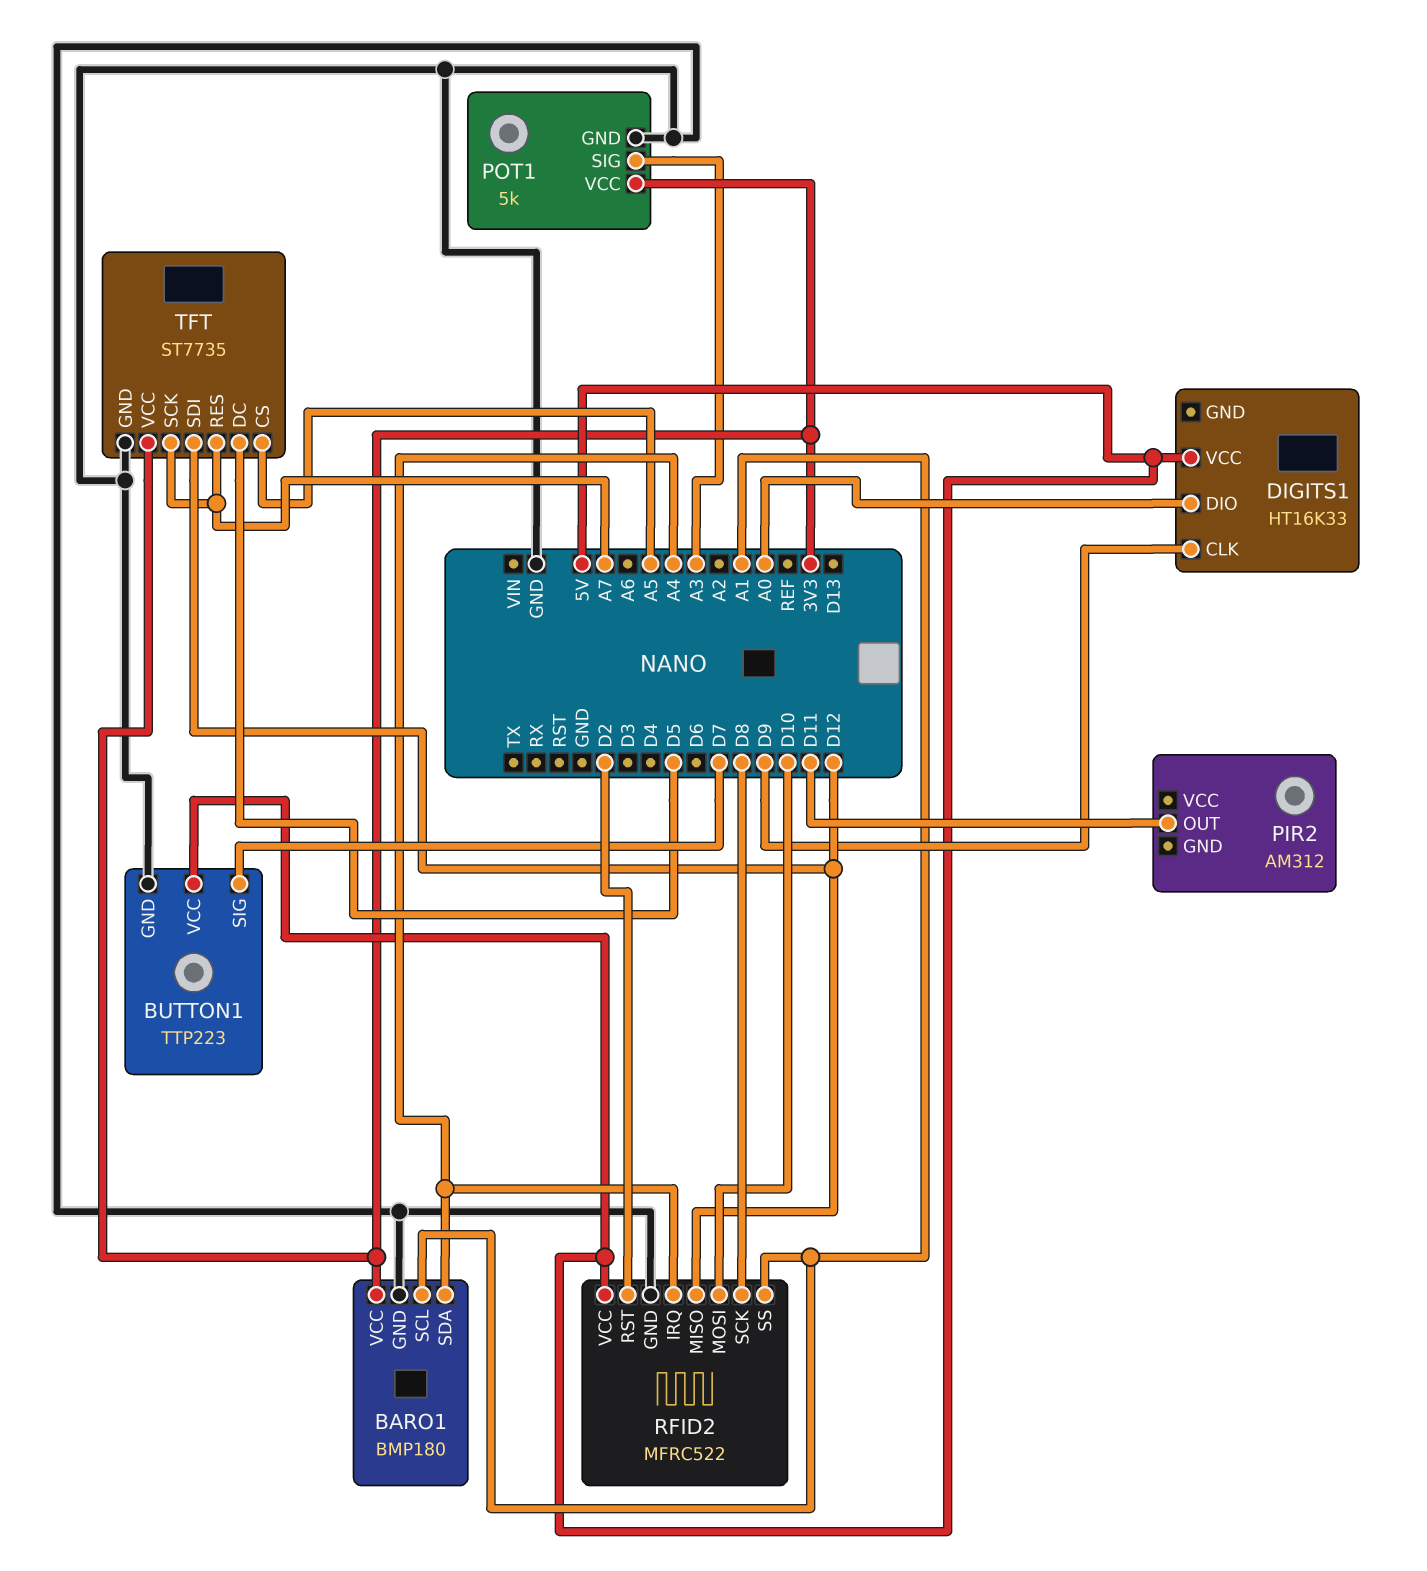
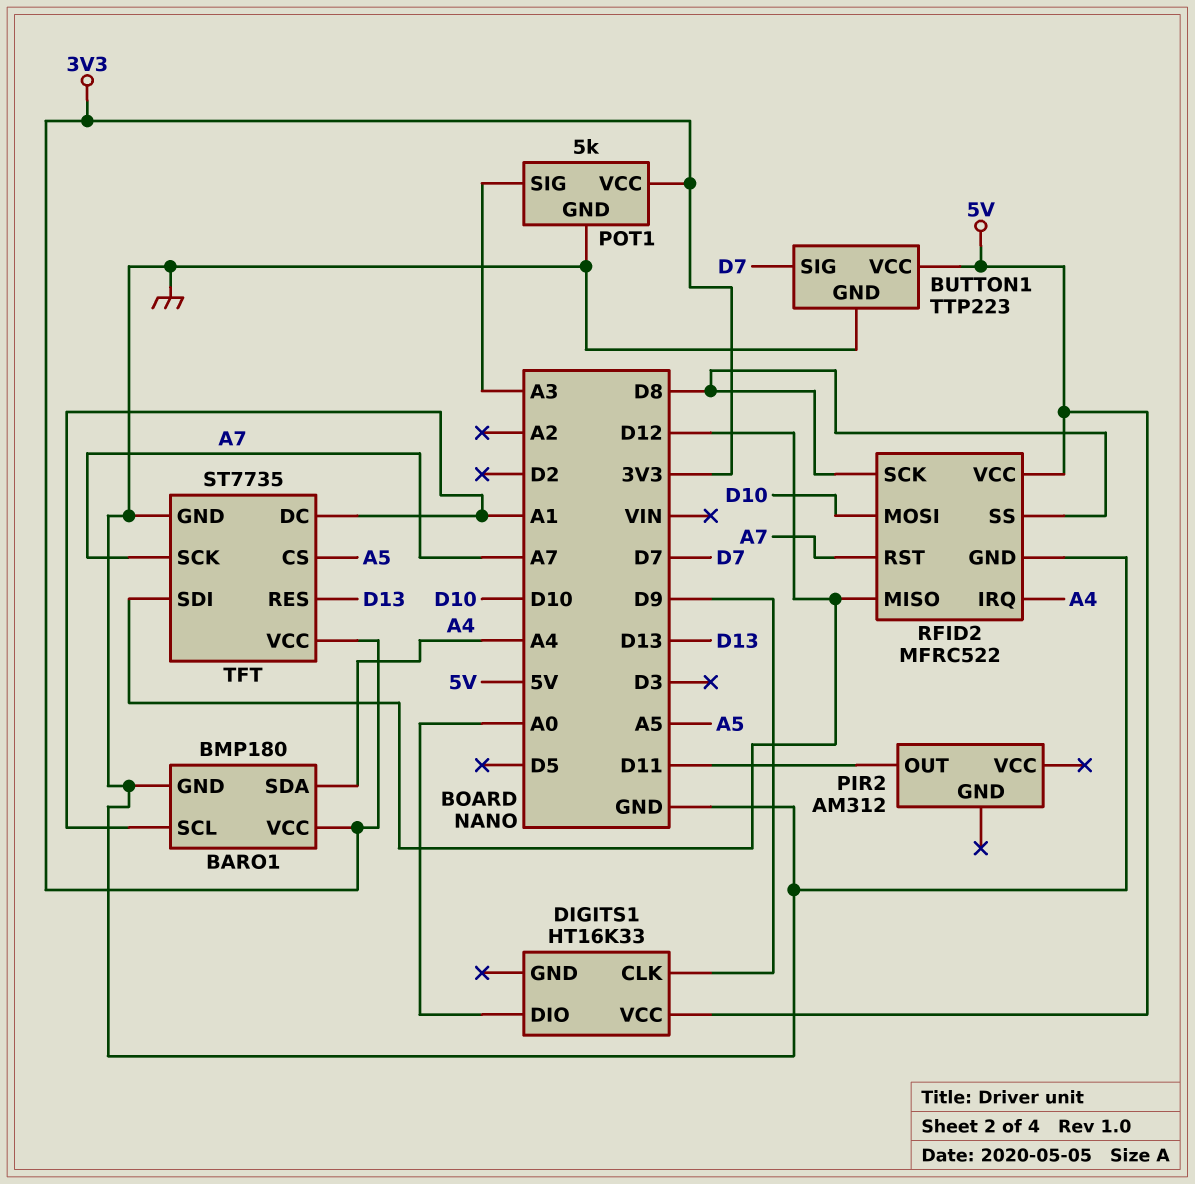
RFID2 pin RST: D2 -> A7
RFID2 pin SS: A1 -> D8
TFT pin DC: D5 -> A1
TFT pin RES: A7 -> D13

